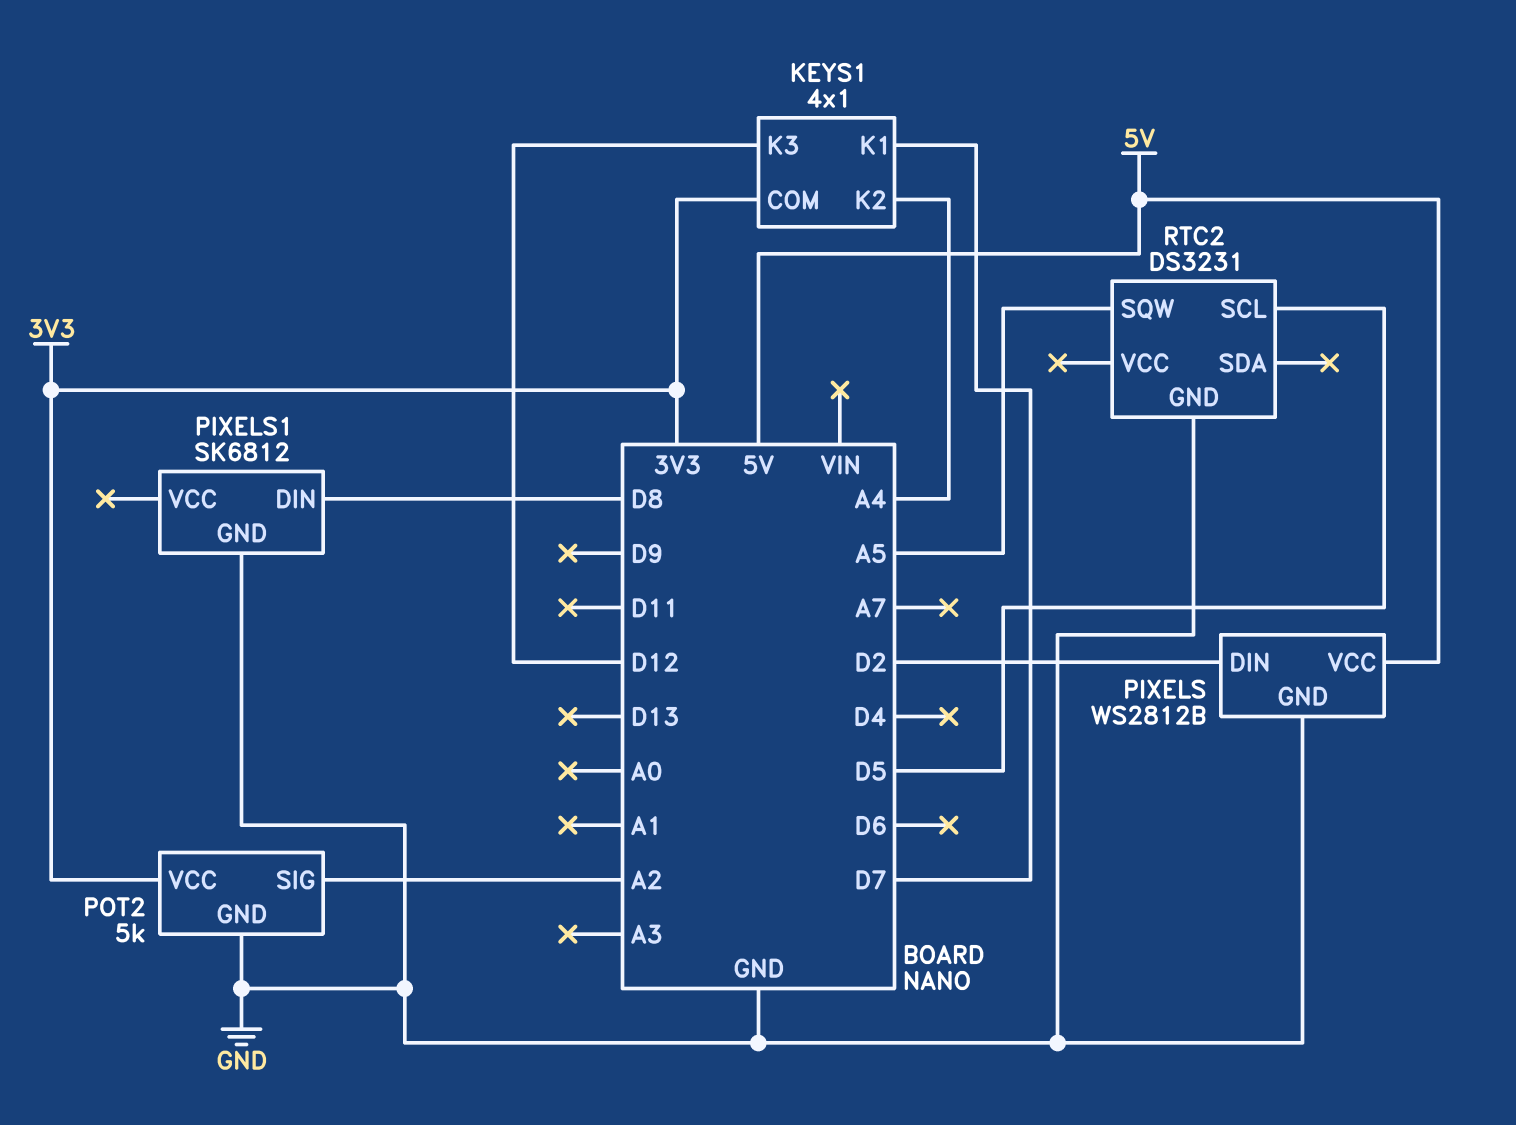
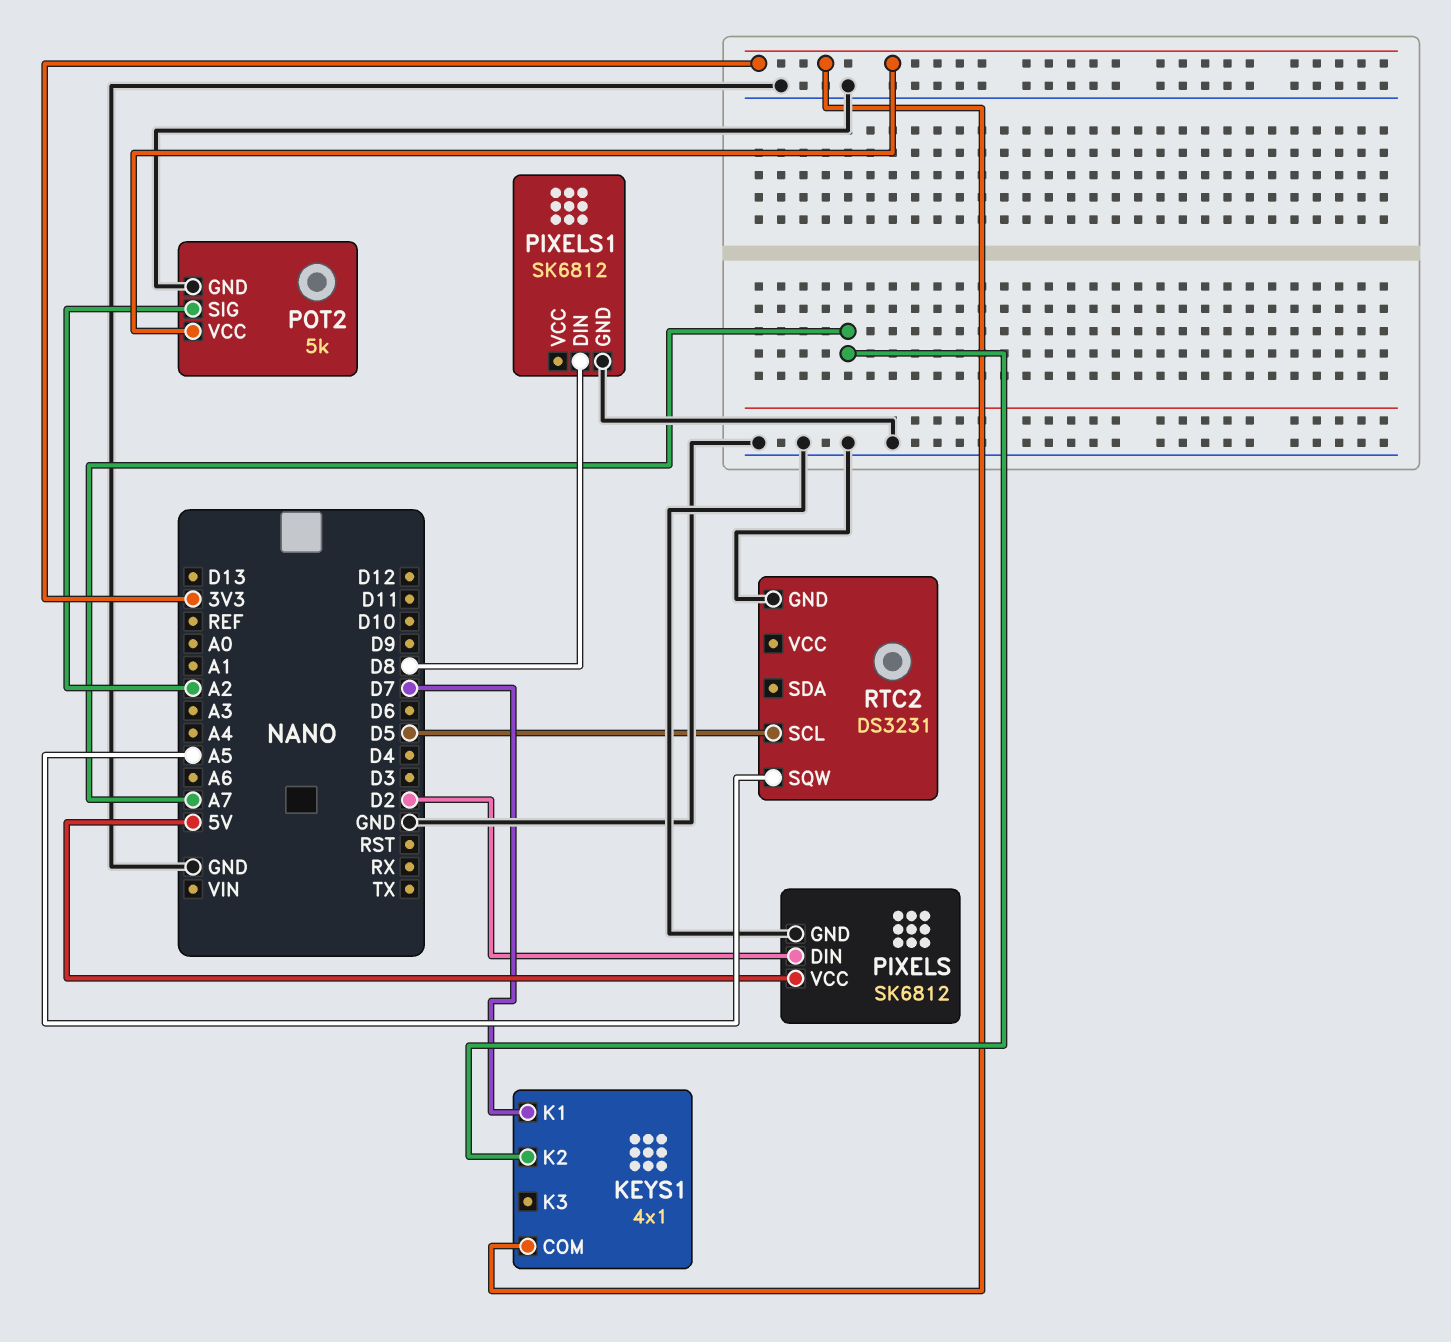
KEYS1 pin K2: A4 -> A7
KEYS1 pin K3: D12 -> none
PIXELS: WS2812B -> SK6812

